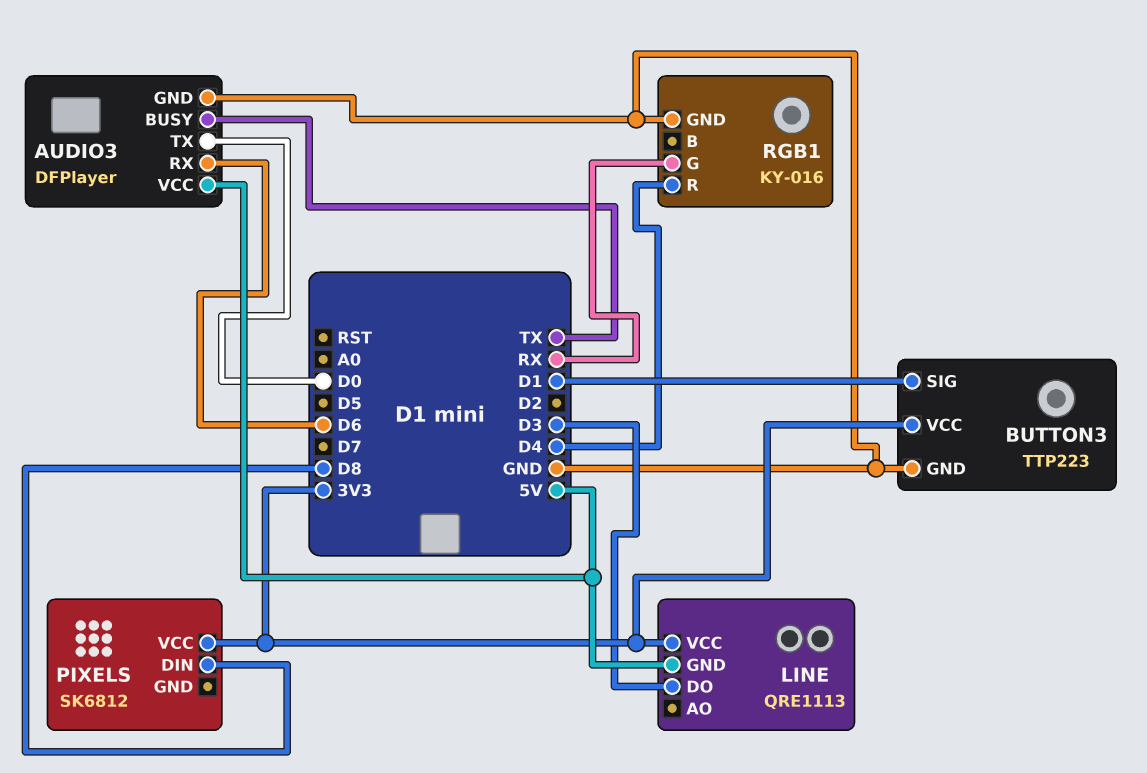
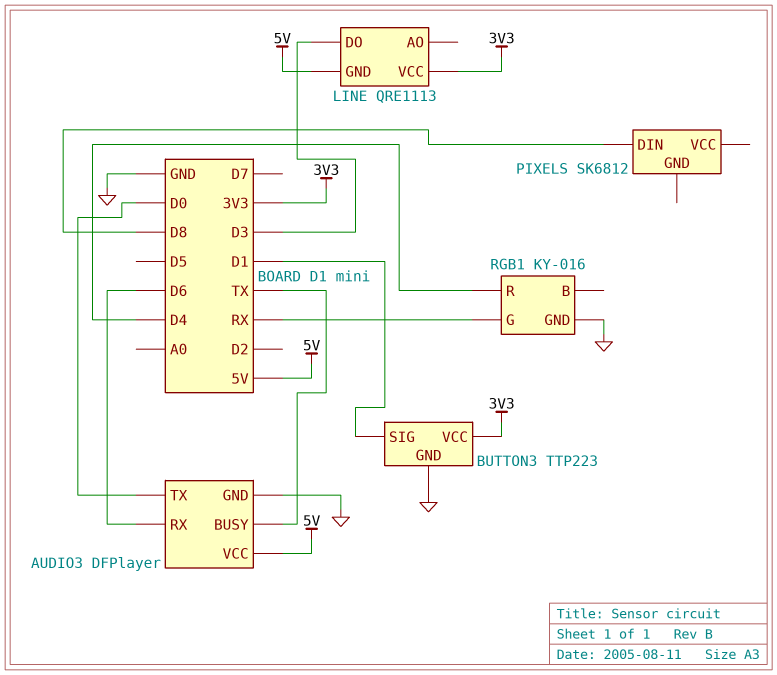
PIXELS pin VCC: 3V3 -> none

